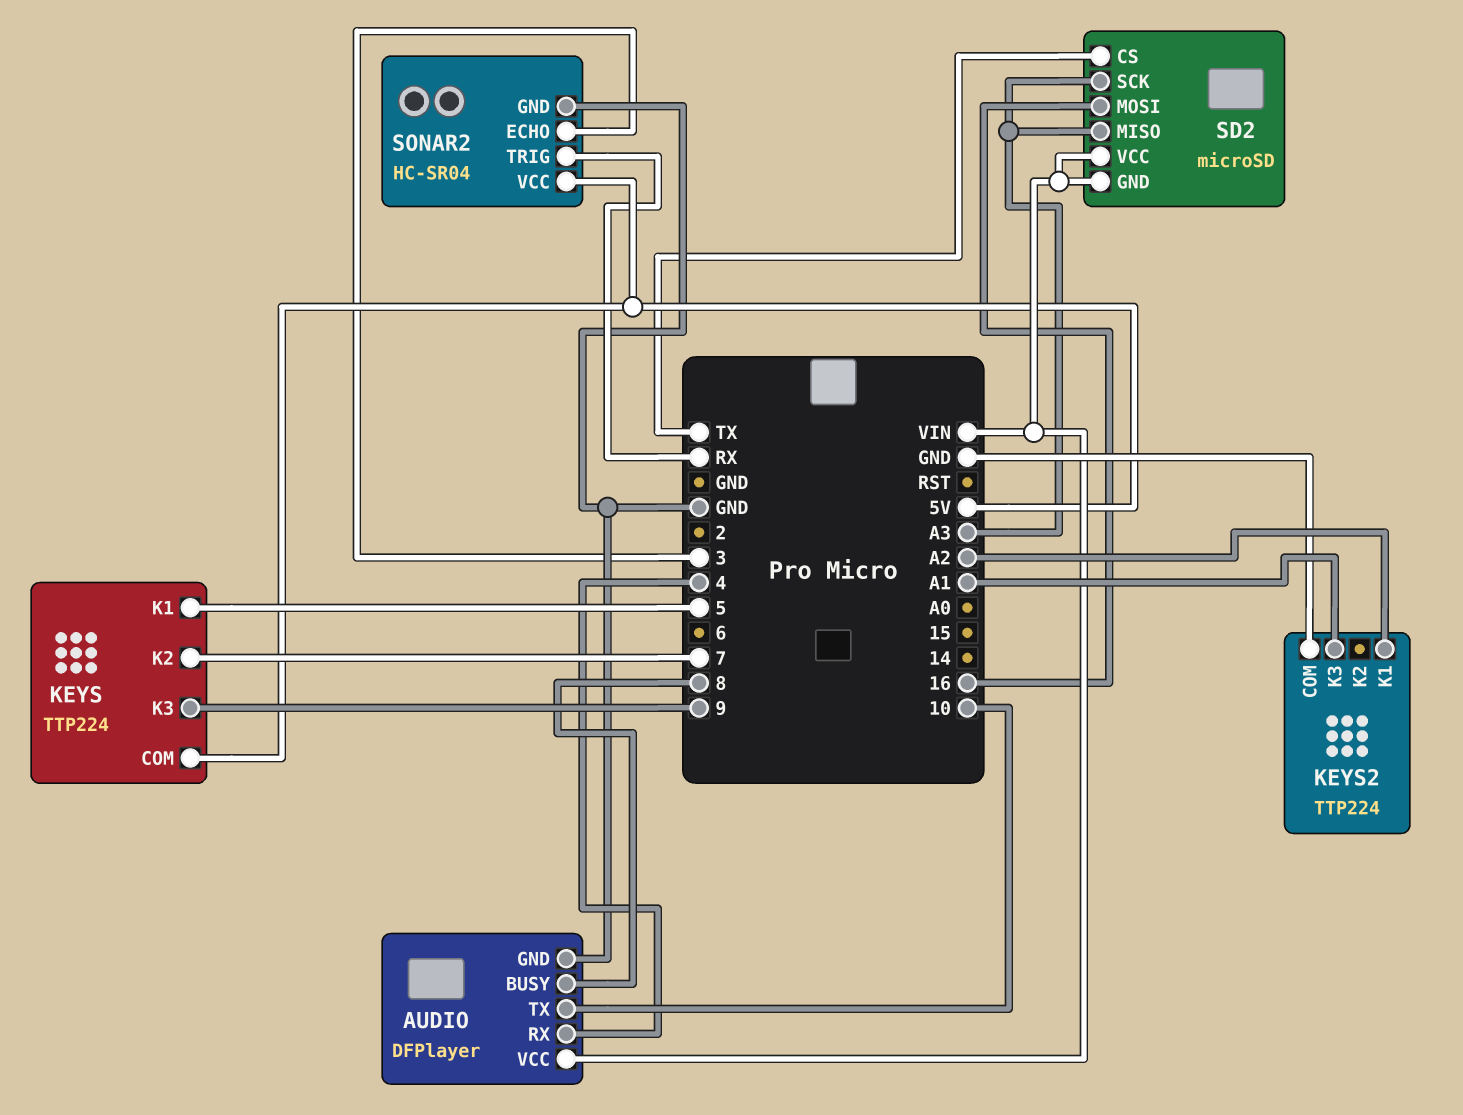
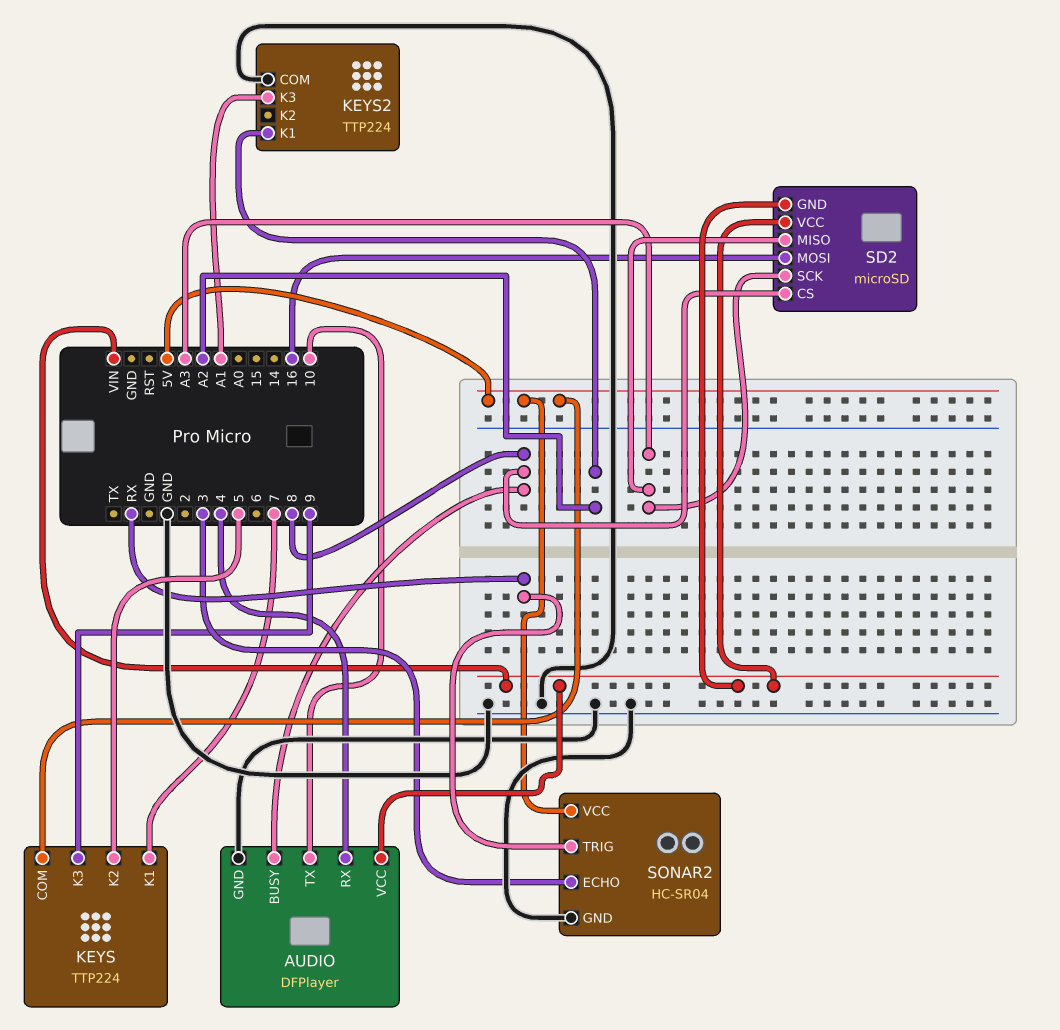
KEYS pin K1: 5 -> 7
KEYS pin K2: 7 -> 5
SD2 pin CS: TX -> 8

